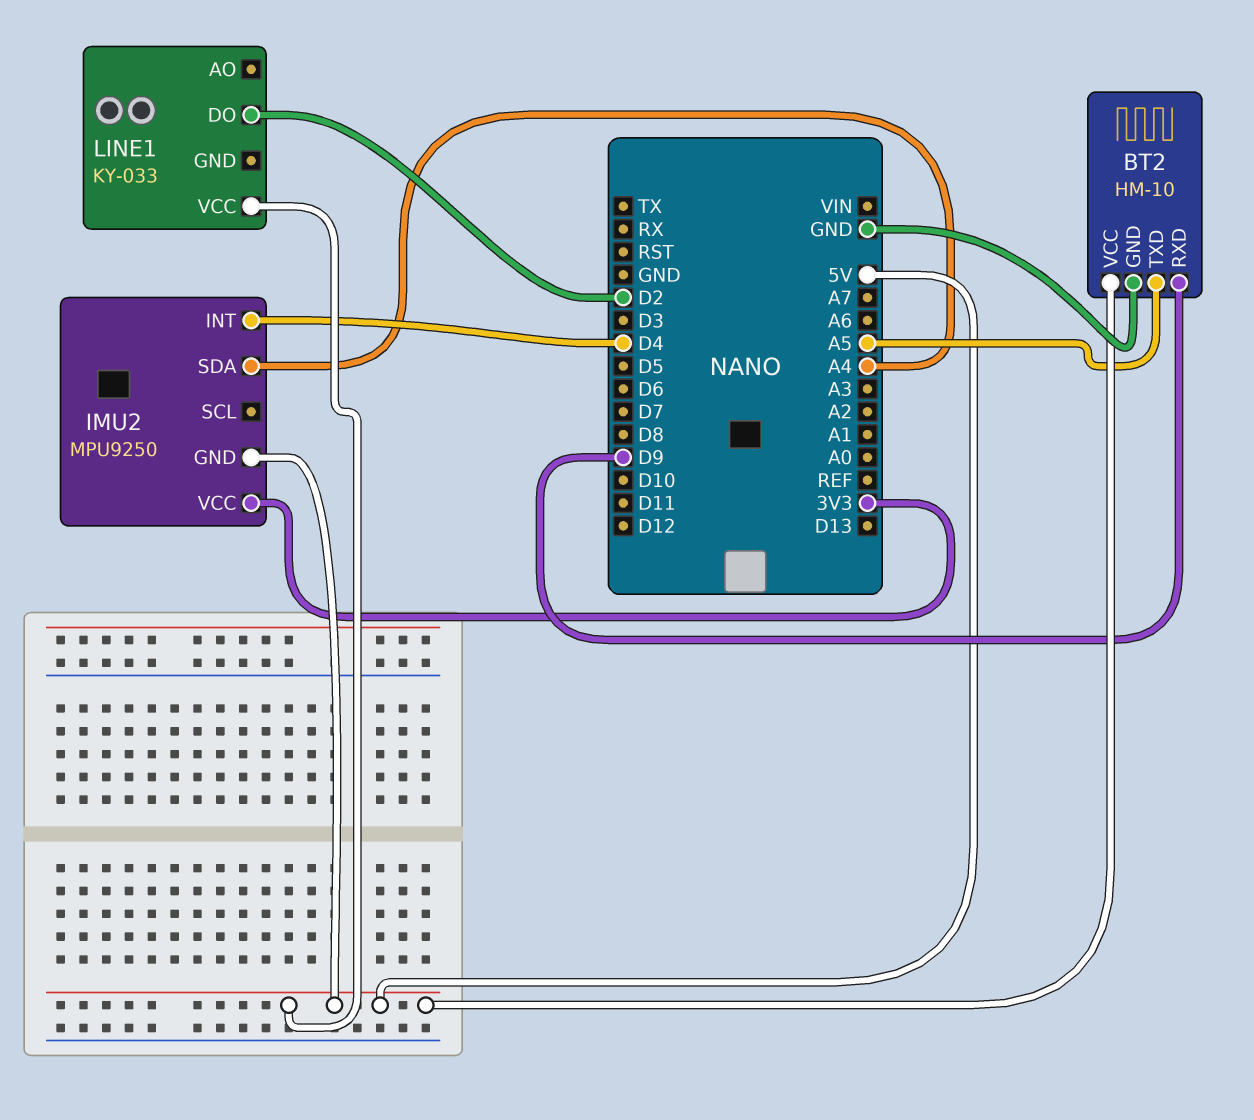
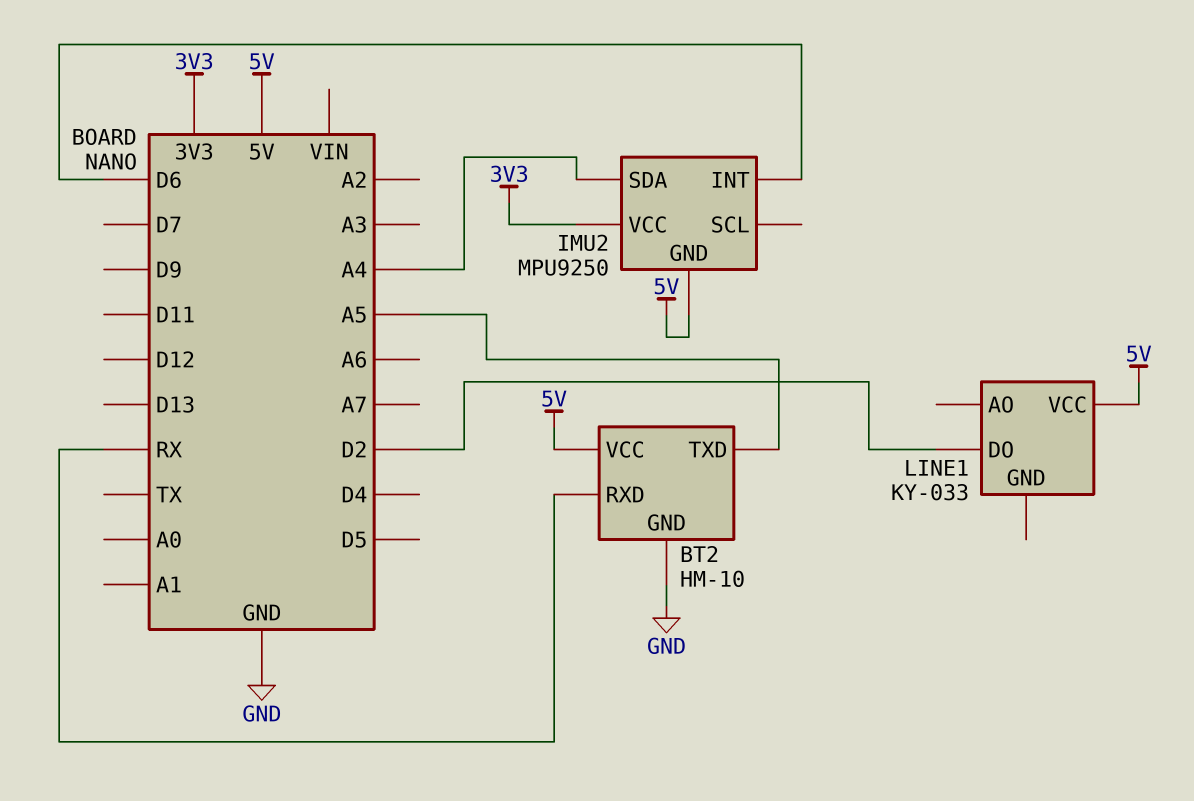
BT2 pin RXD: D9 -> RX
IMU2 pin INT: D4 -> D6

